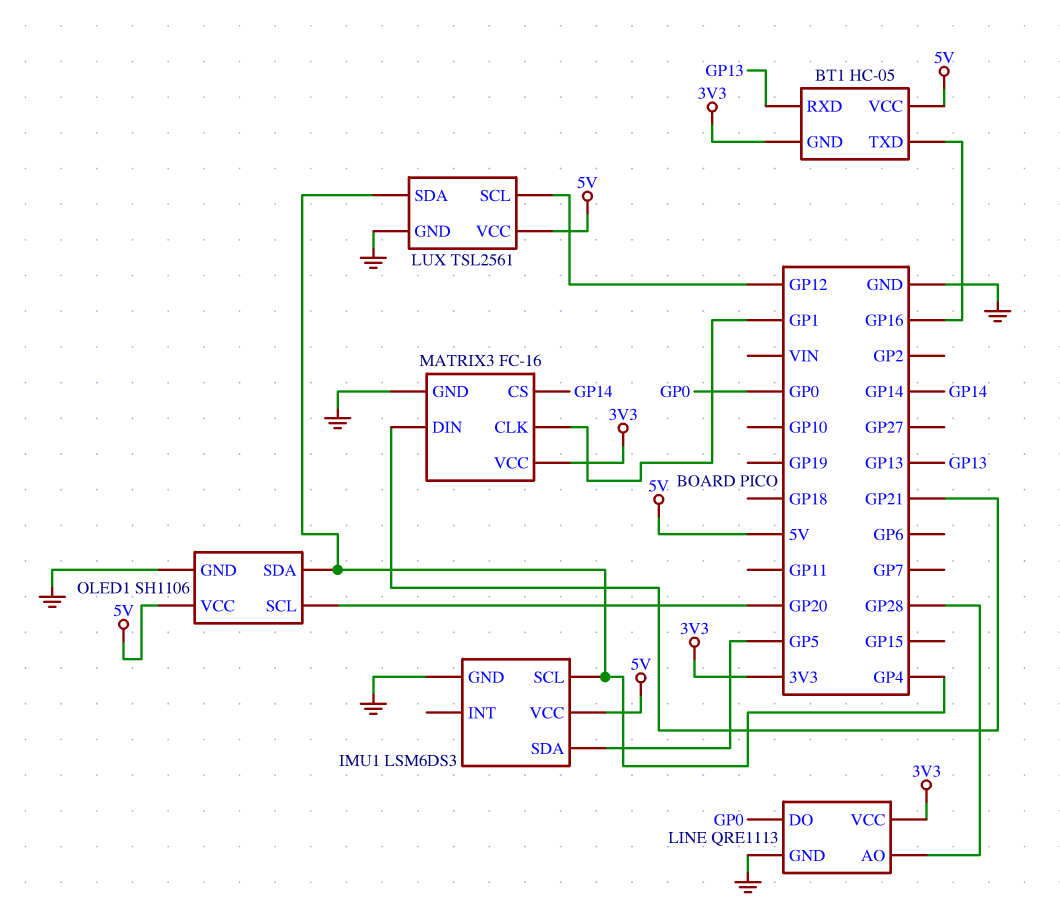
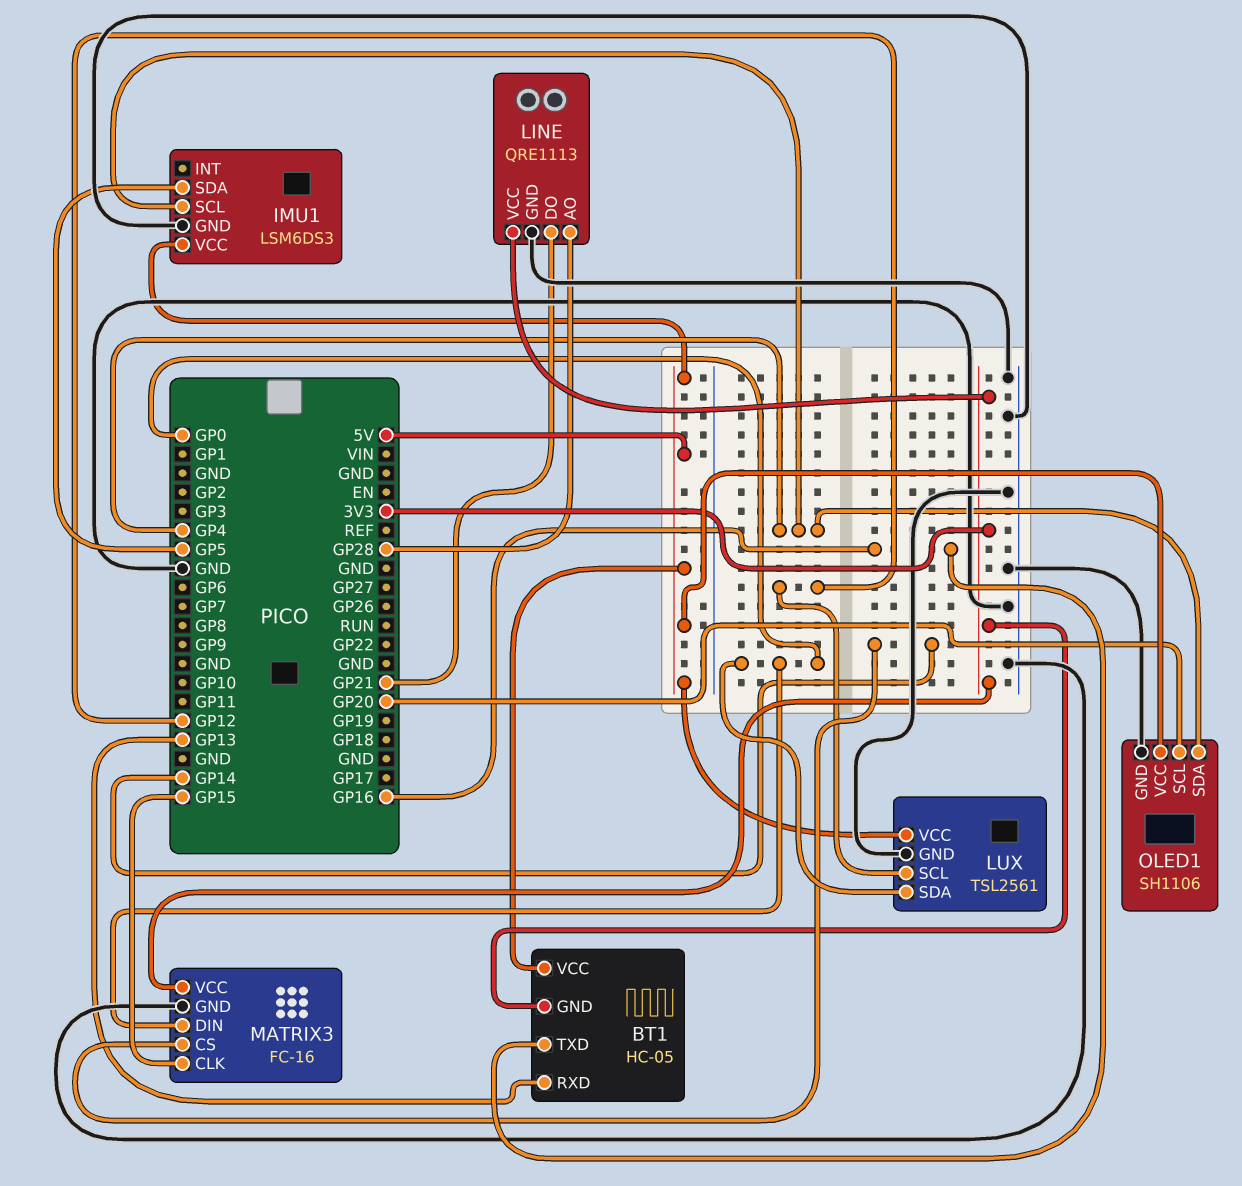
LINE pin DO: GP0 -> GP21
LUX pin SDA: GP4 -> GP0
MATRIX3 pin CLK: GP1 -> GP15
MATRIX3 pin DIN: GP21 -> GP0

